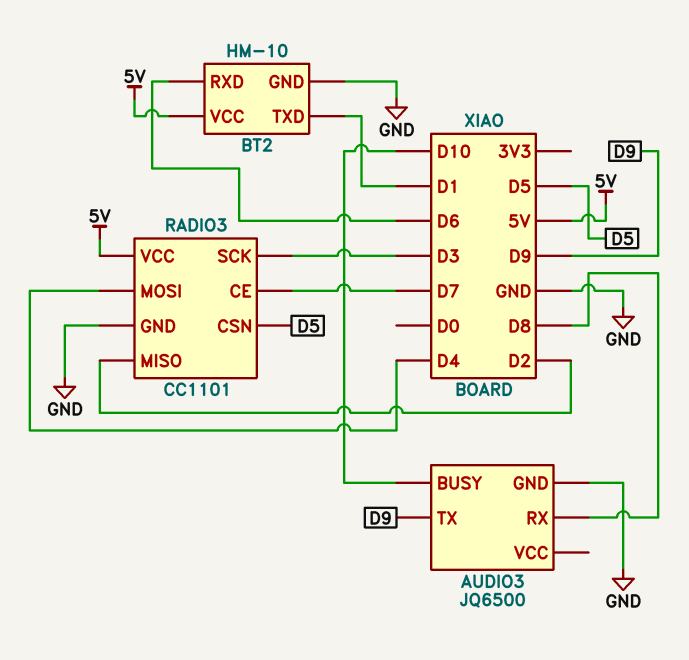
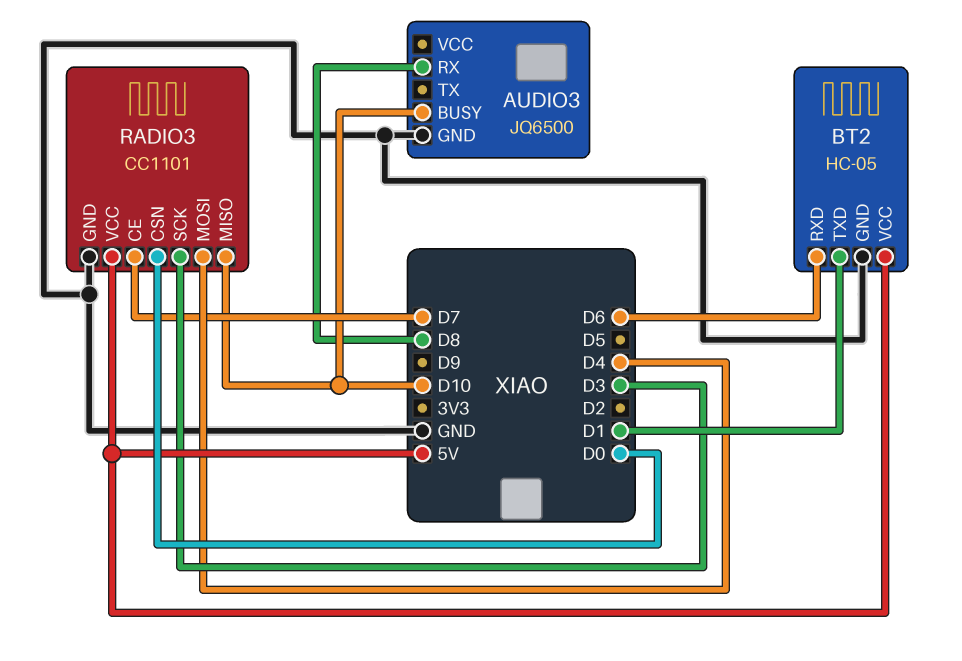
AUDIO3 pin TX: D9 -> none
BT2: HM-10 -> HC-05
RADIO3 pin CSN: D5 -> D0
RADIO3 pin MISO: D2 -> D10

